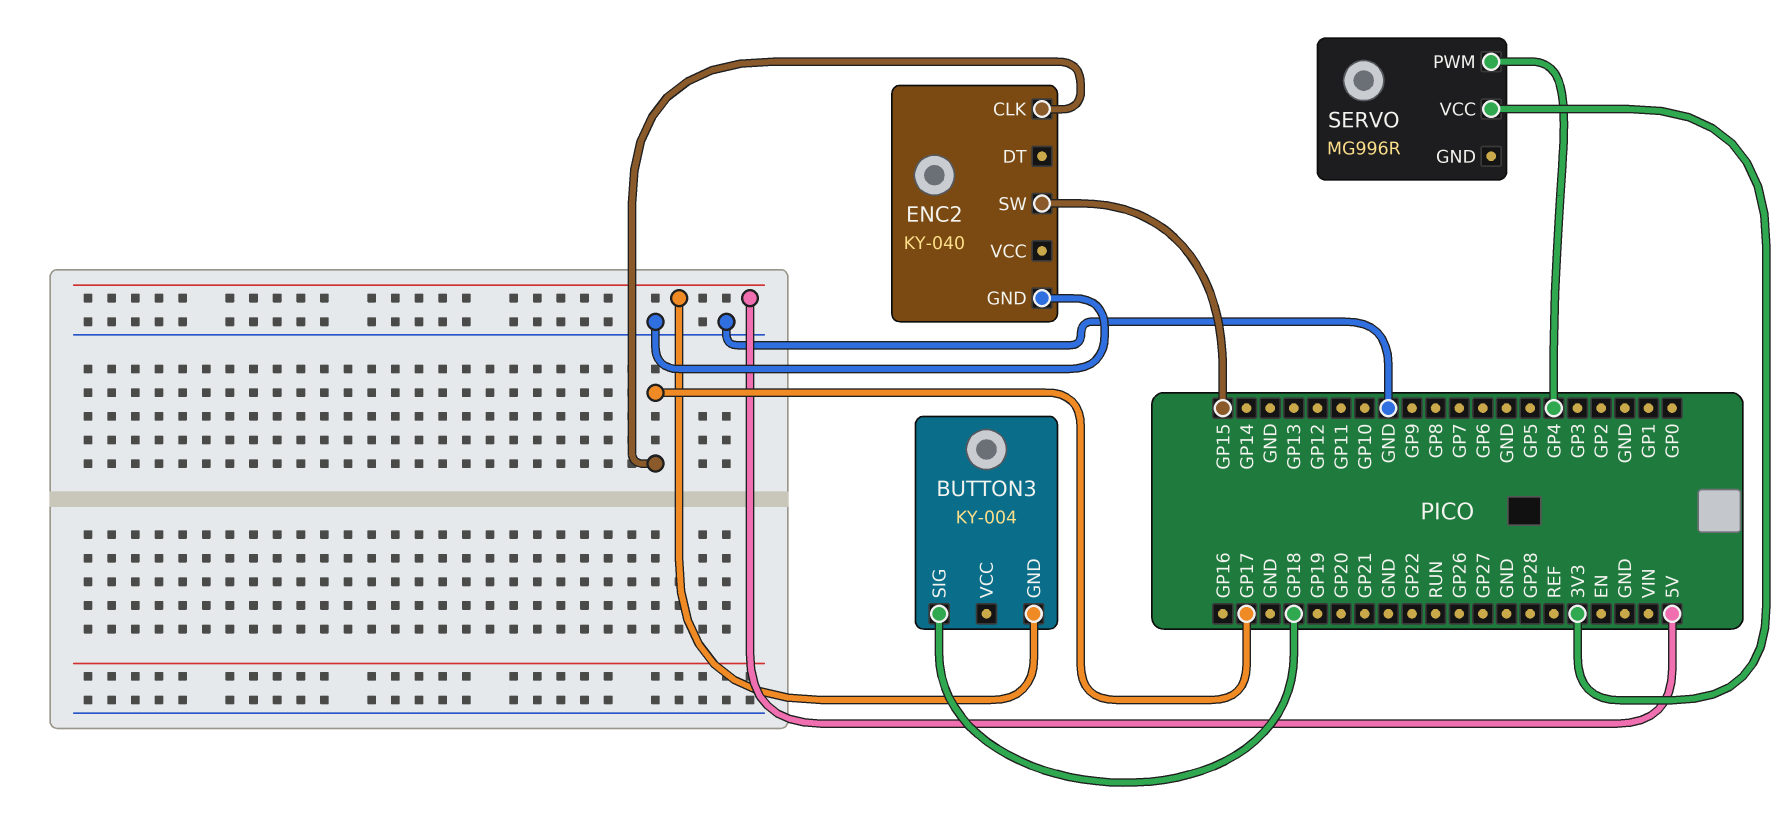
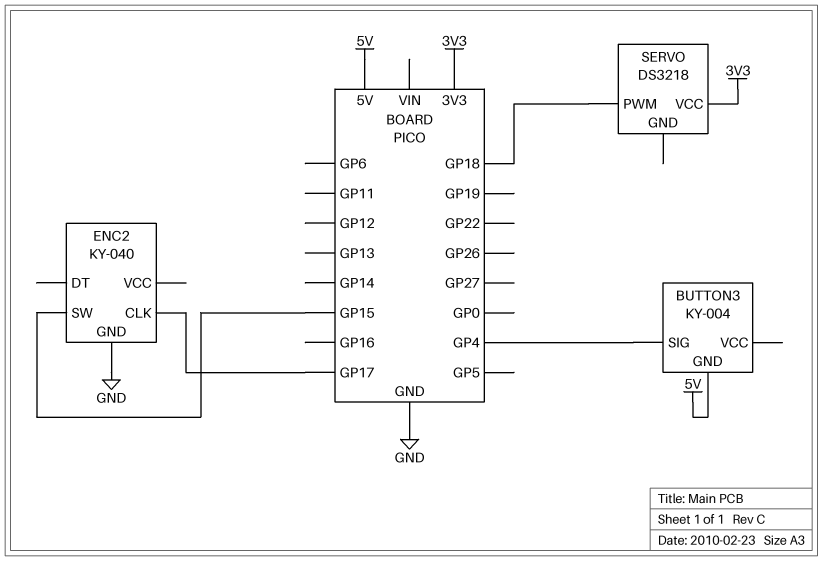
BUTTON3 pin SIG: GP18 -> GP4
SERVO: MG996R -> DS3218
SERVO pin PWM: GP4 -> GP18

